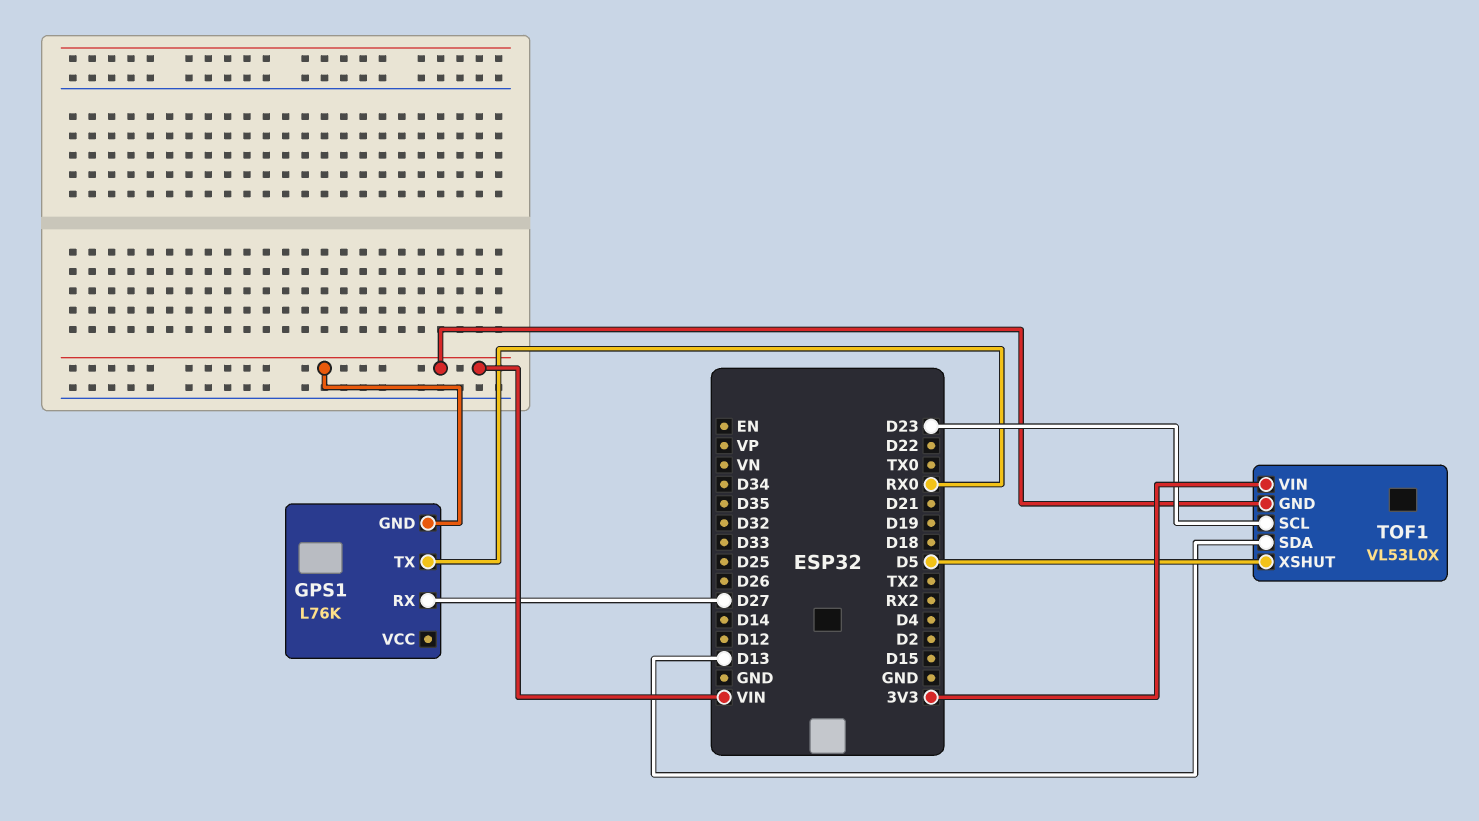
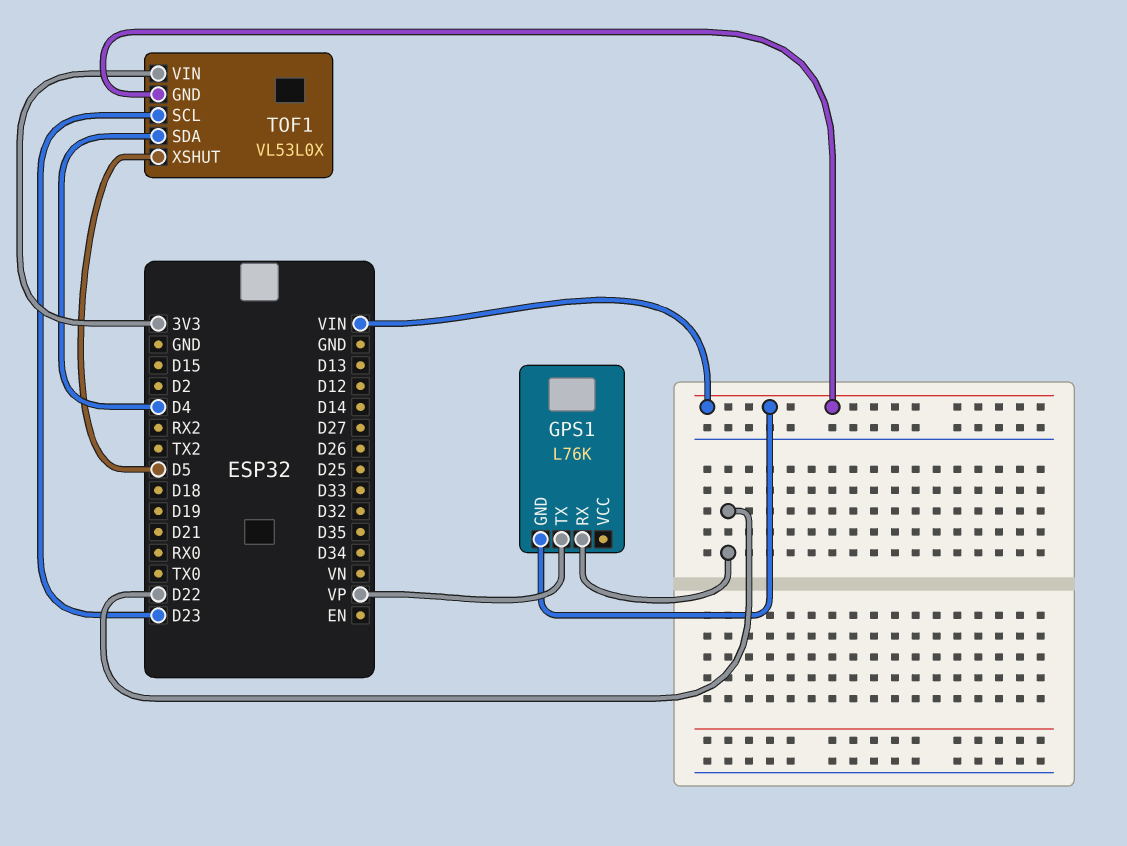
GPS1 pin RX: D27 -> D22
GPS1 pin TX: RX0 -> VP
TOF1 pin SDA: D13 -> D4

